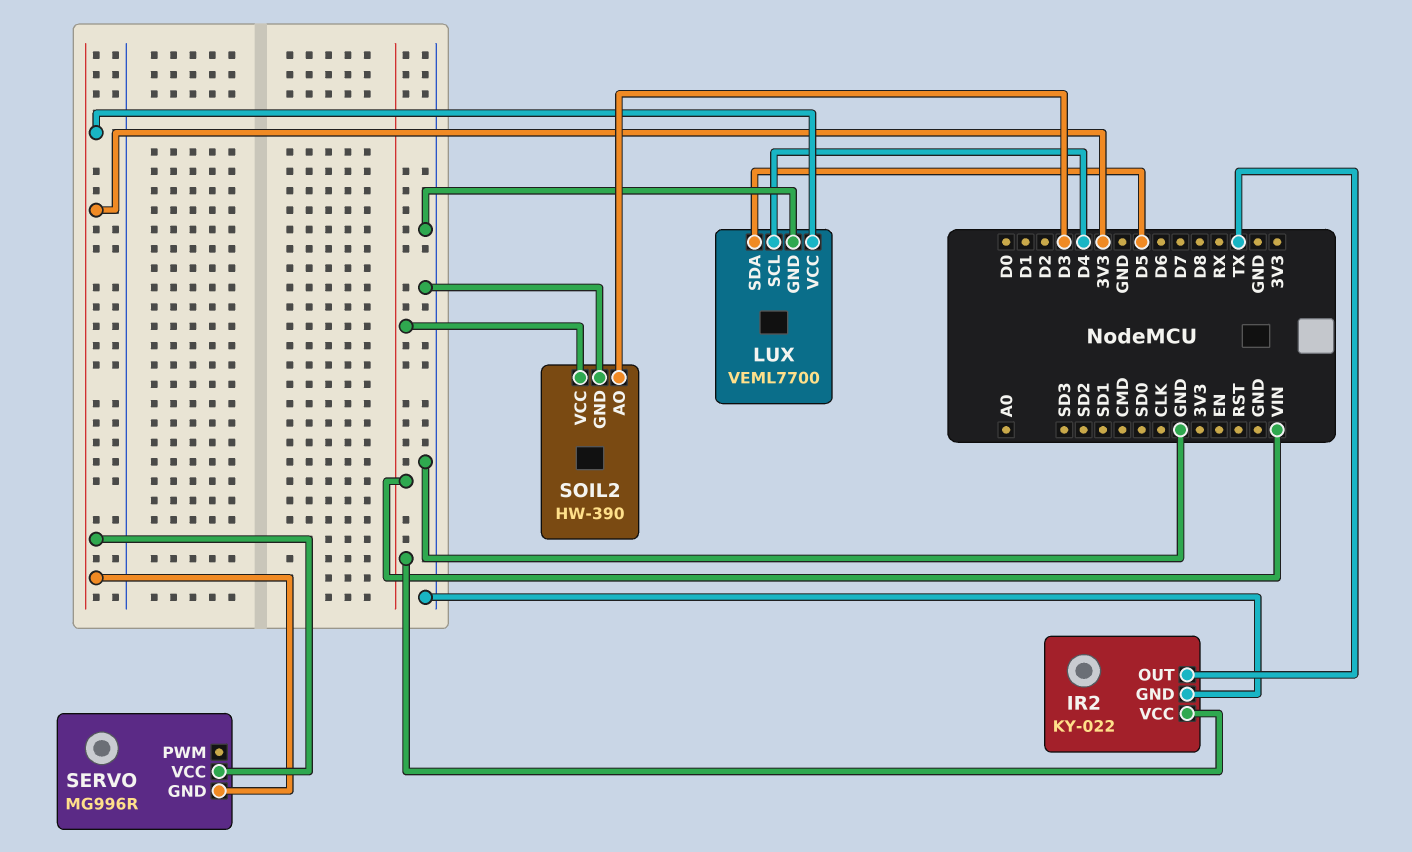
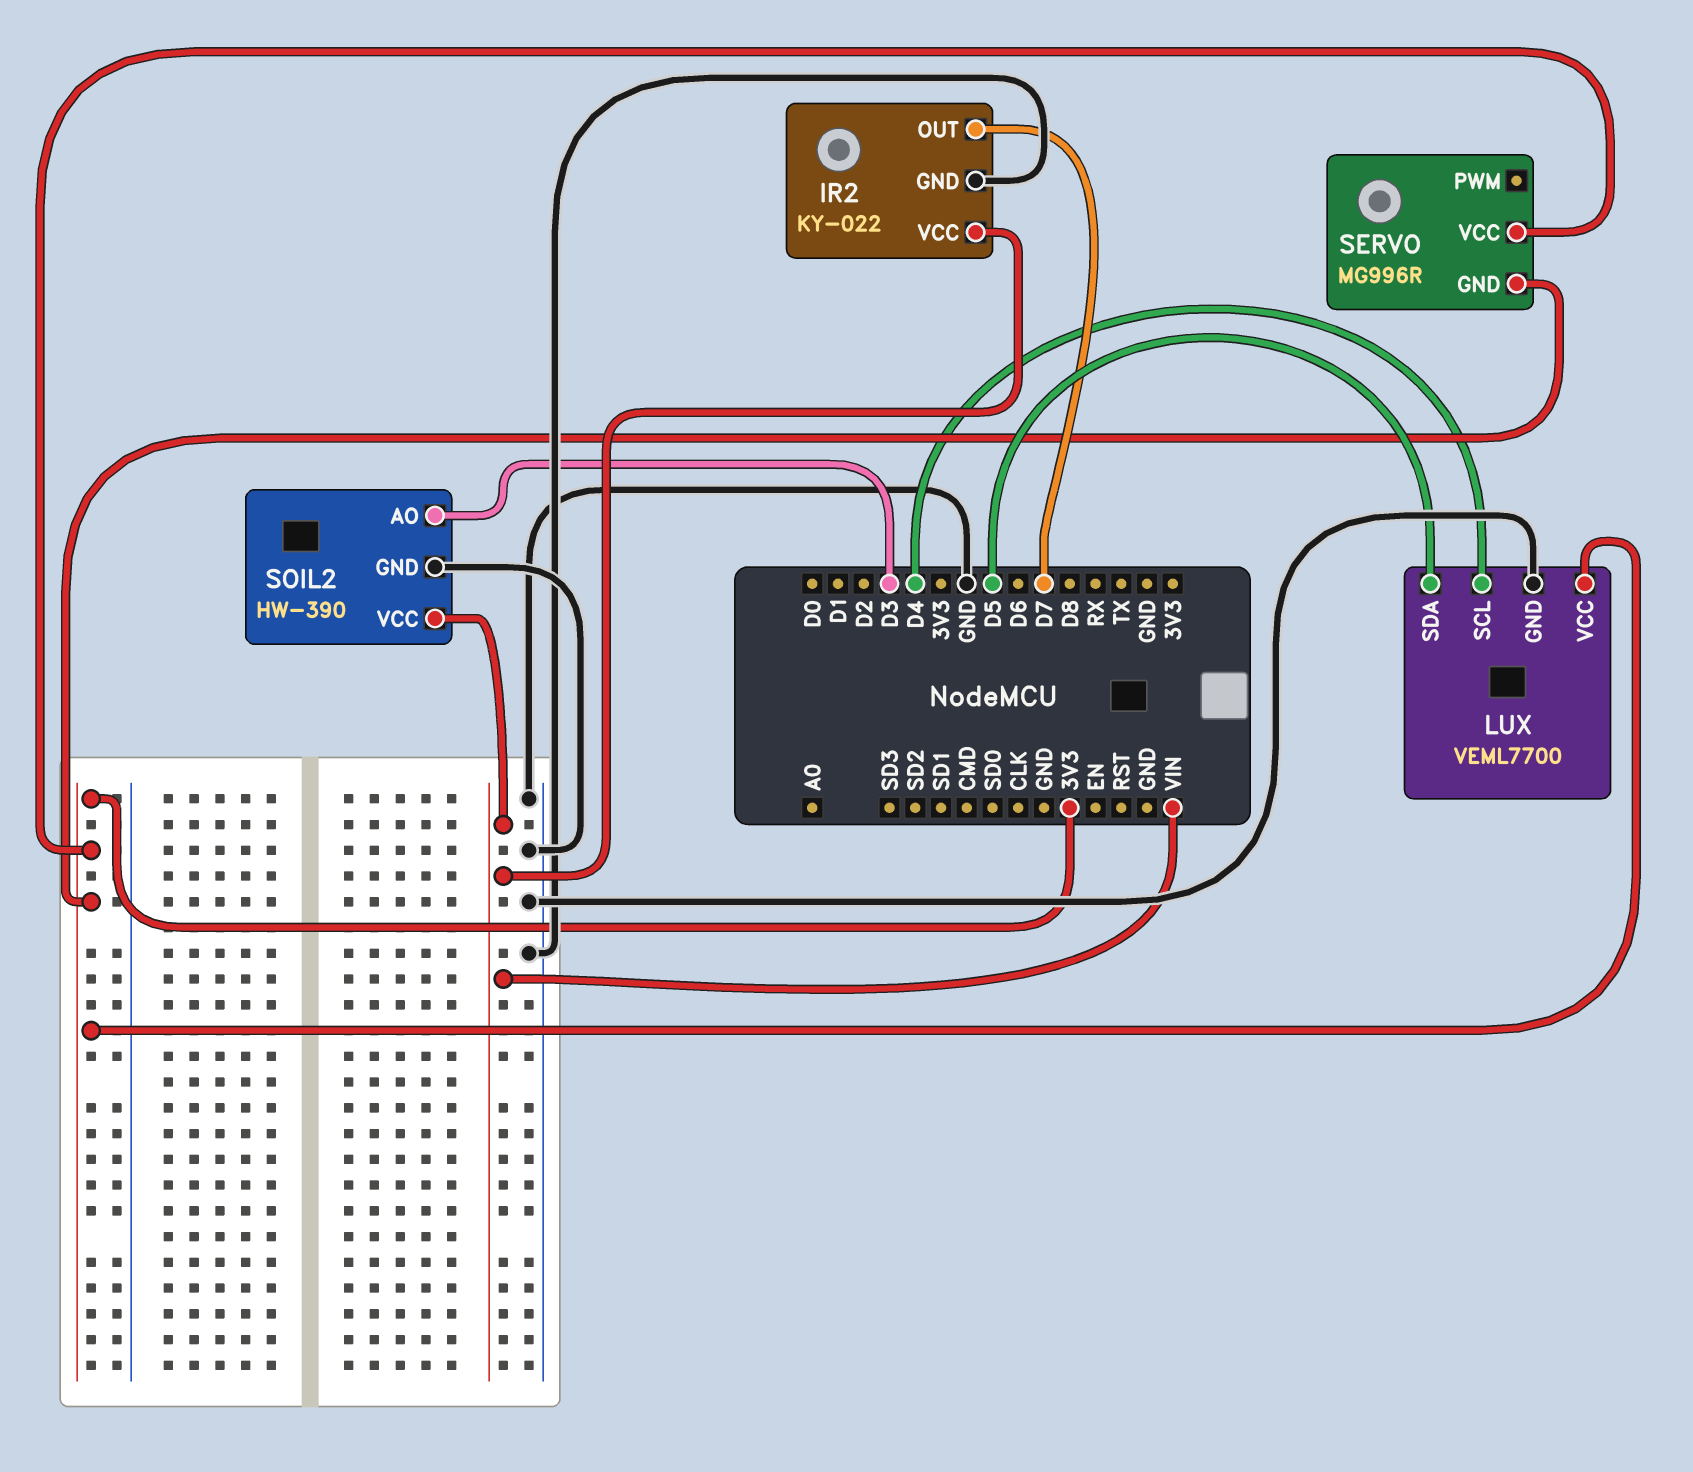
IR2 pin OUT: TX -> D7

